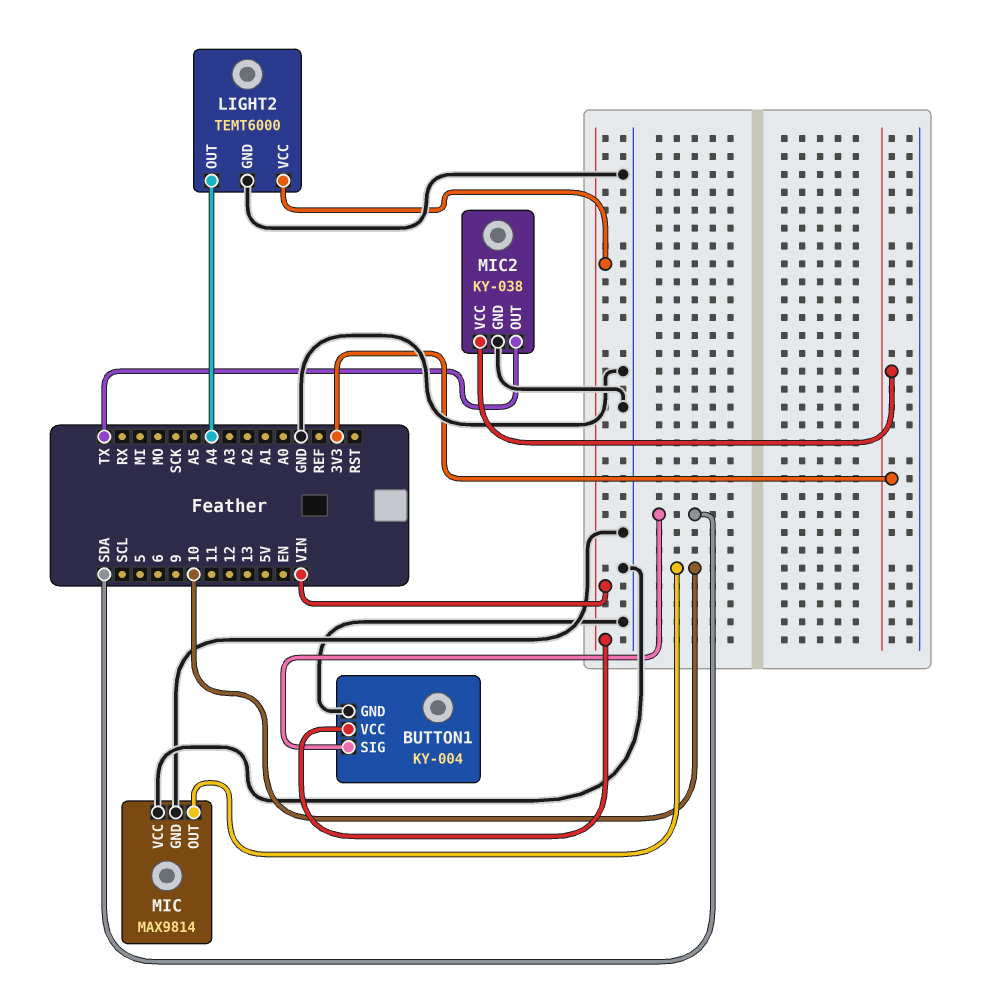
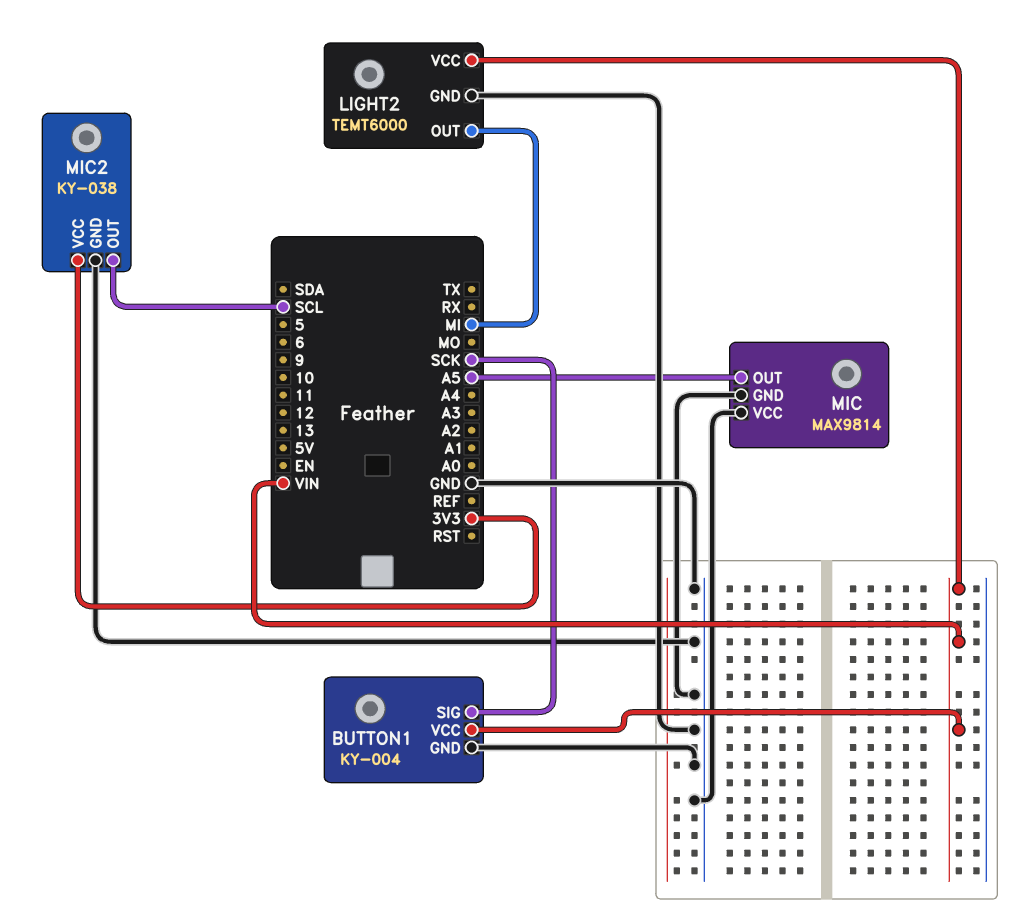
BUTTON1 pin SIG: SDA -> SCK
LIGHT2 pin OUT: A4 -> MI
MIC pin OUT: 10 -> A5
MIC2 pin OUT: TX -> SCL

